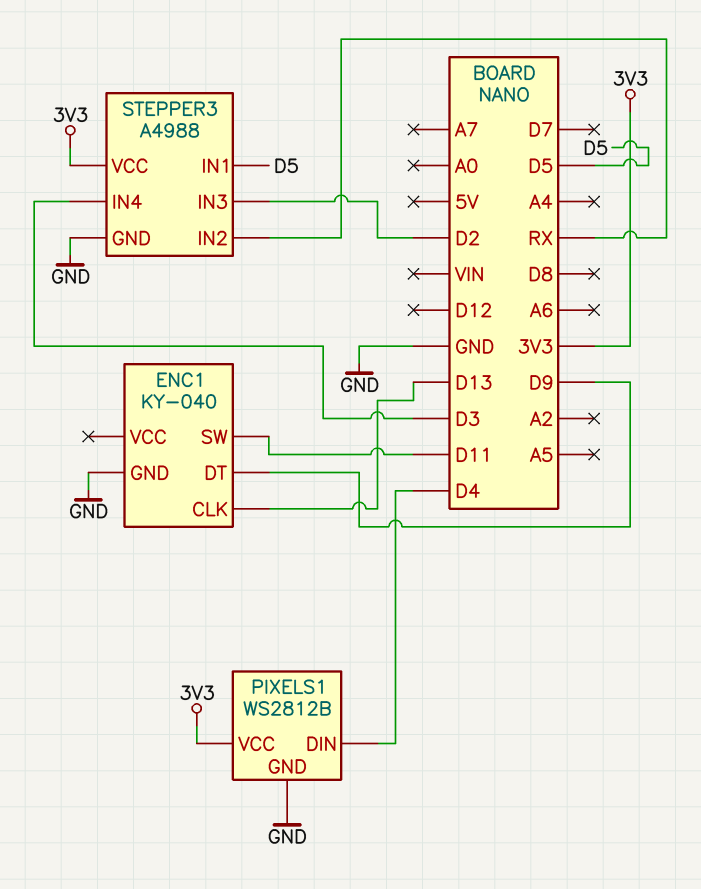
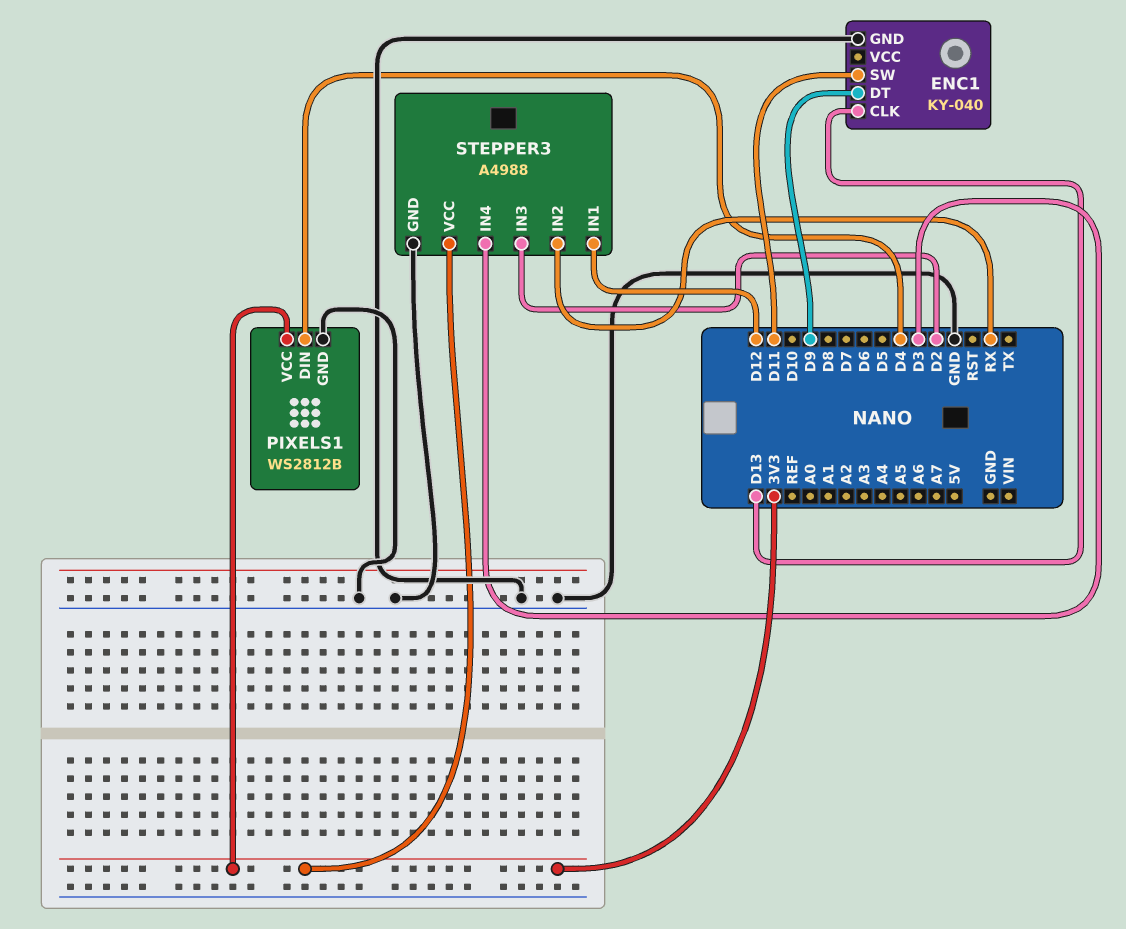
STEPPER3 pin IN1: D5 -> D12

